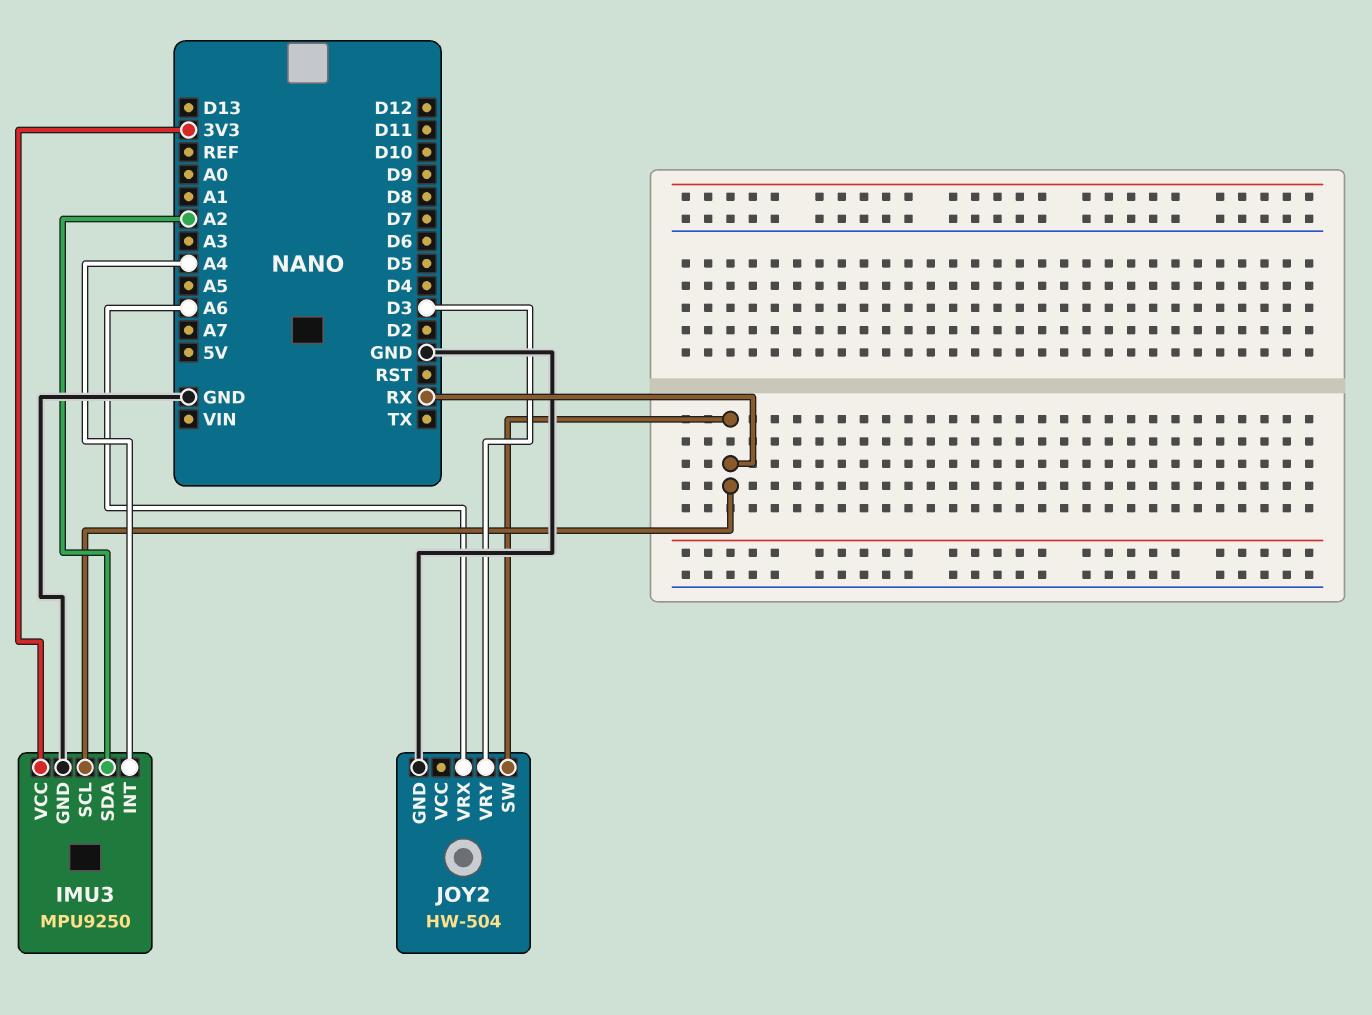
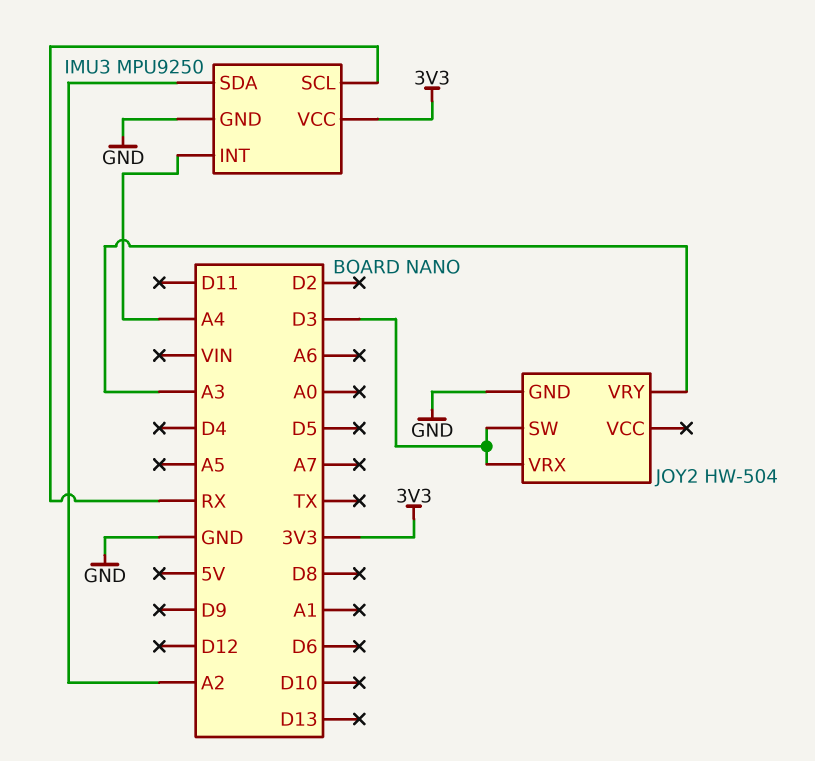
JOY2 pin SW: RX -> D3
JOY2 pin VRX: A6 -> D3
JOY2 pin VRY: D3 -> A3

